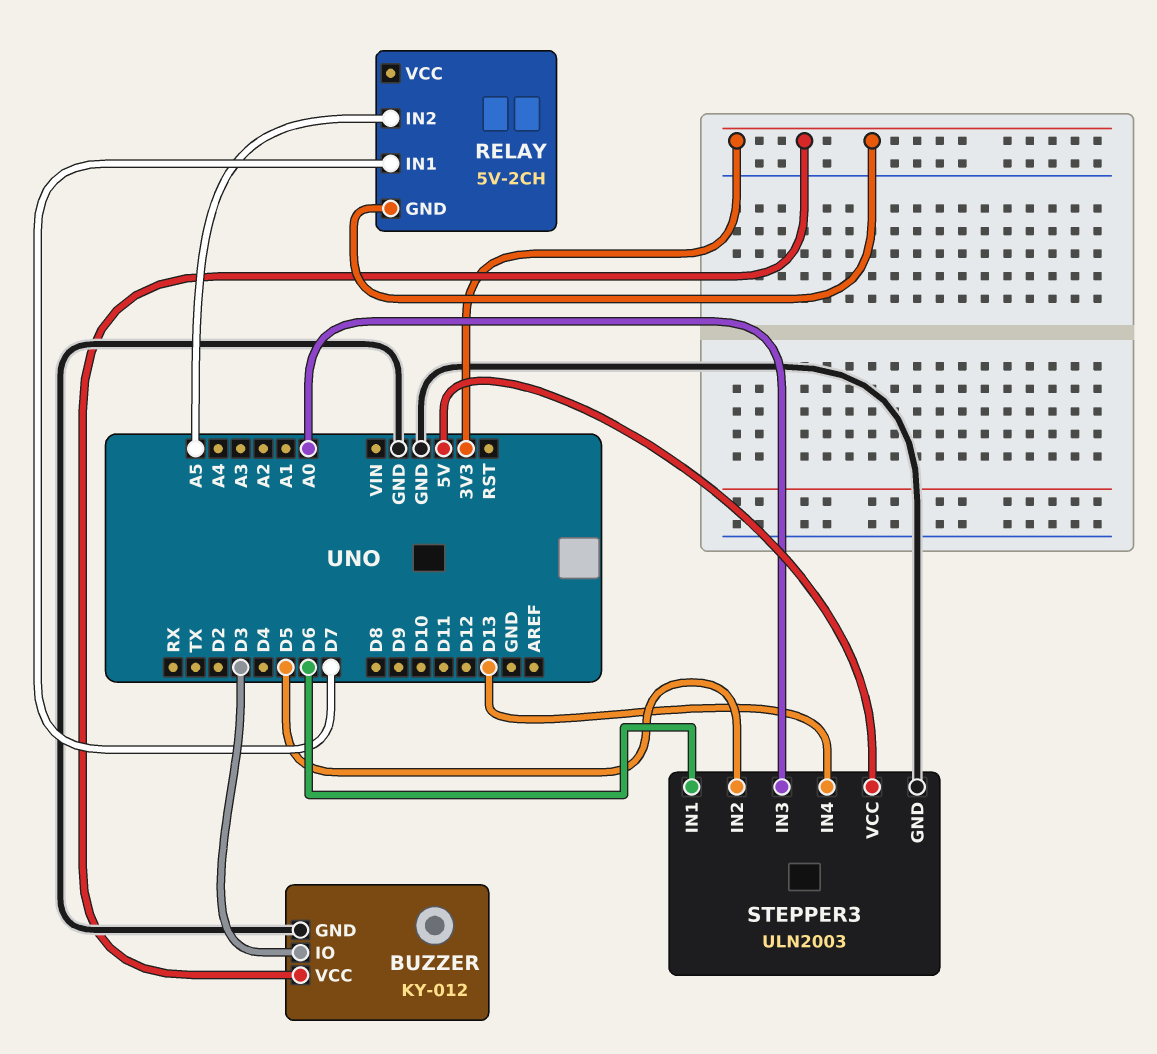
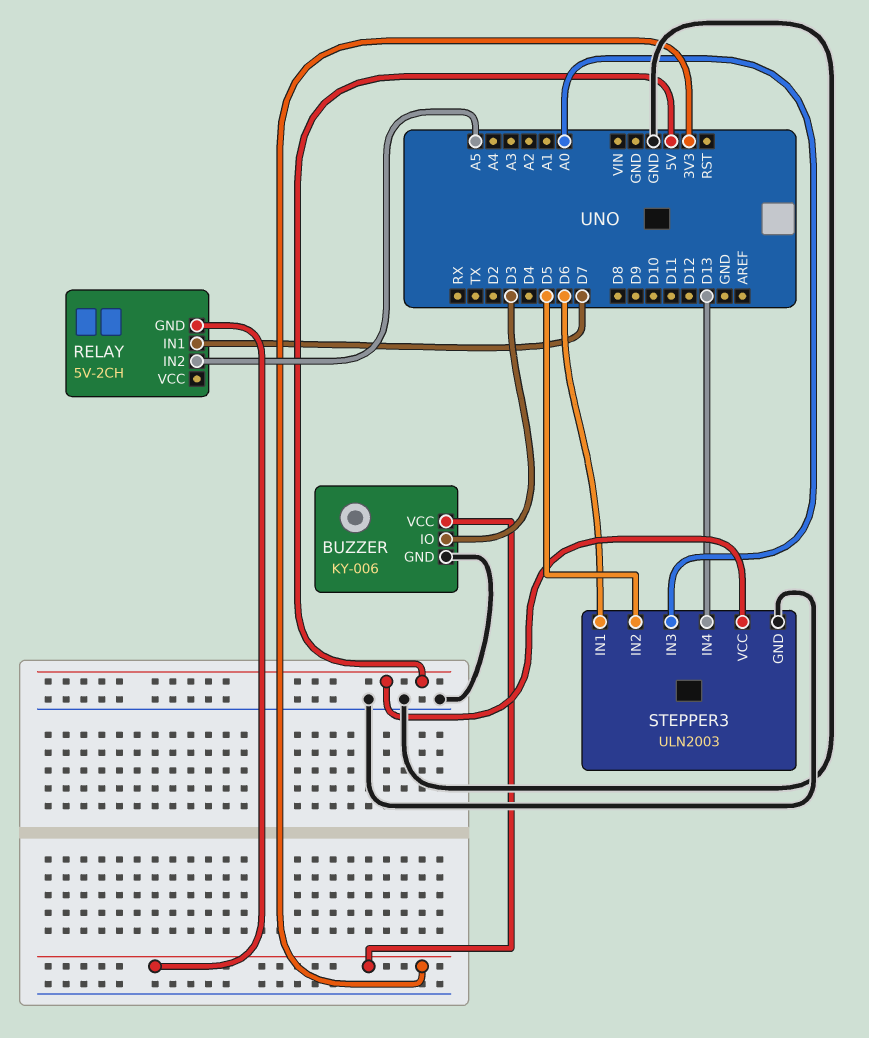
BUZZER: KY-012 -> KY-006

